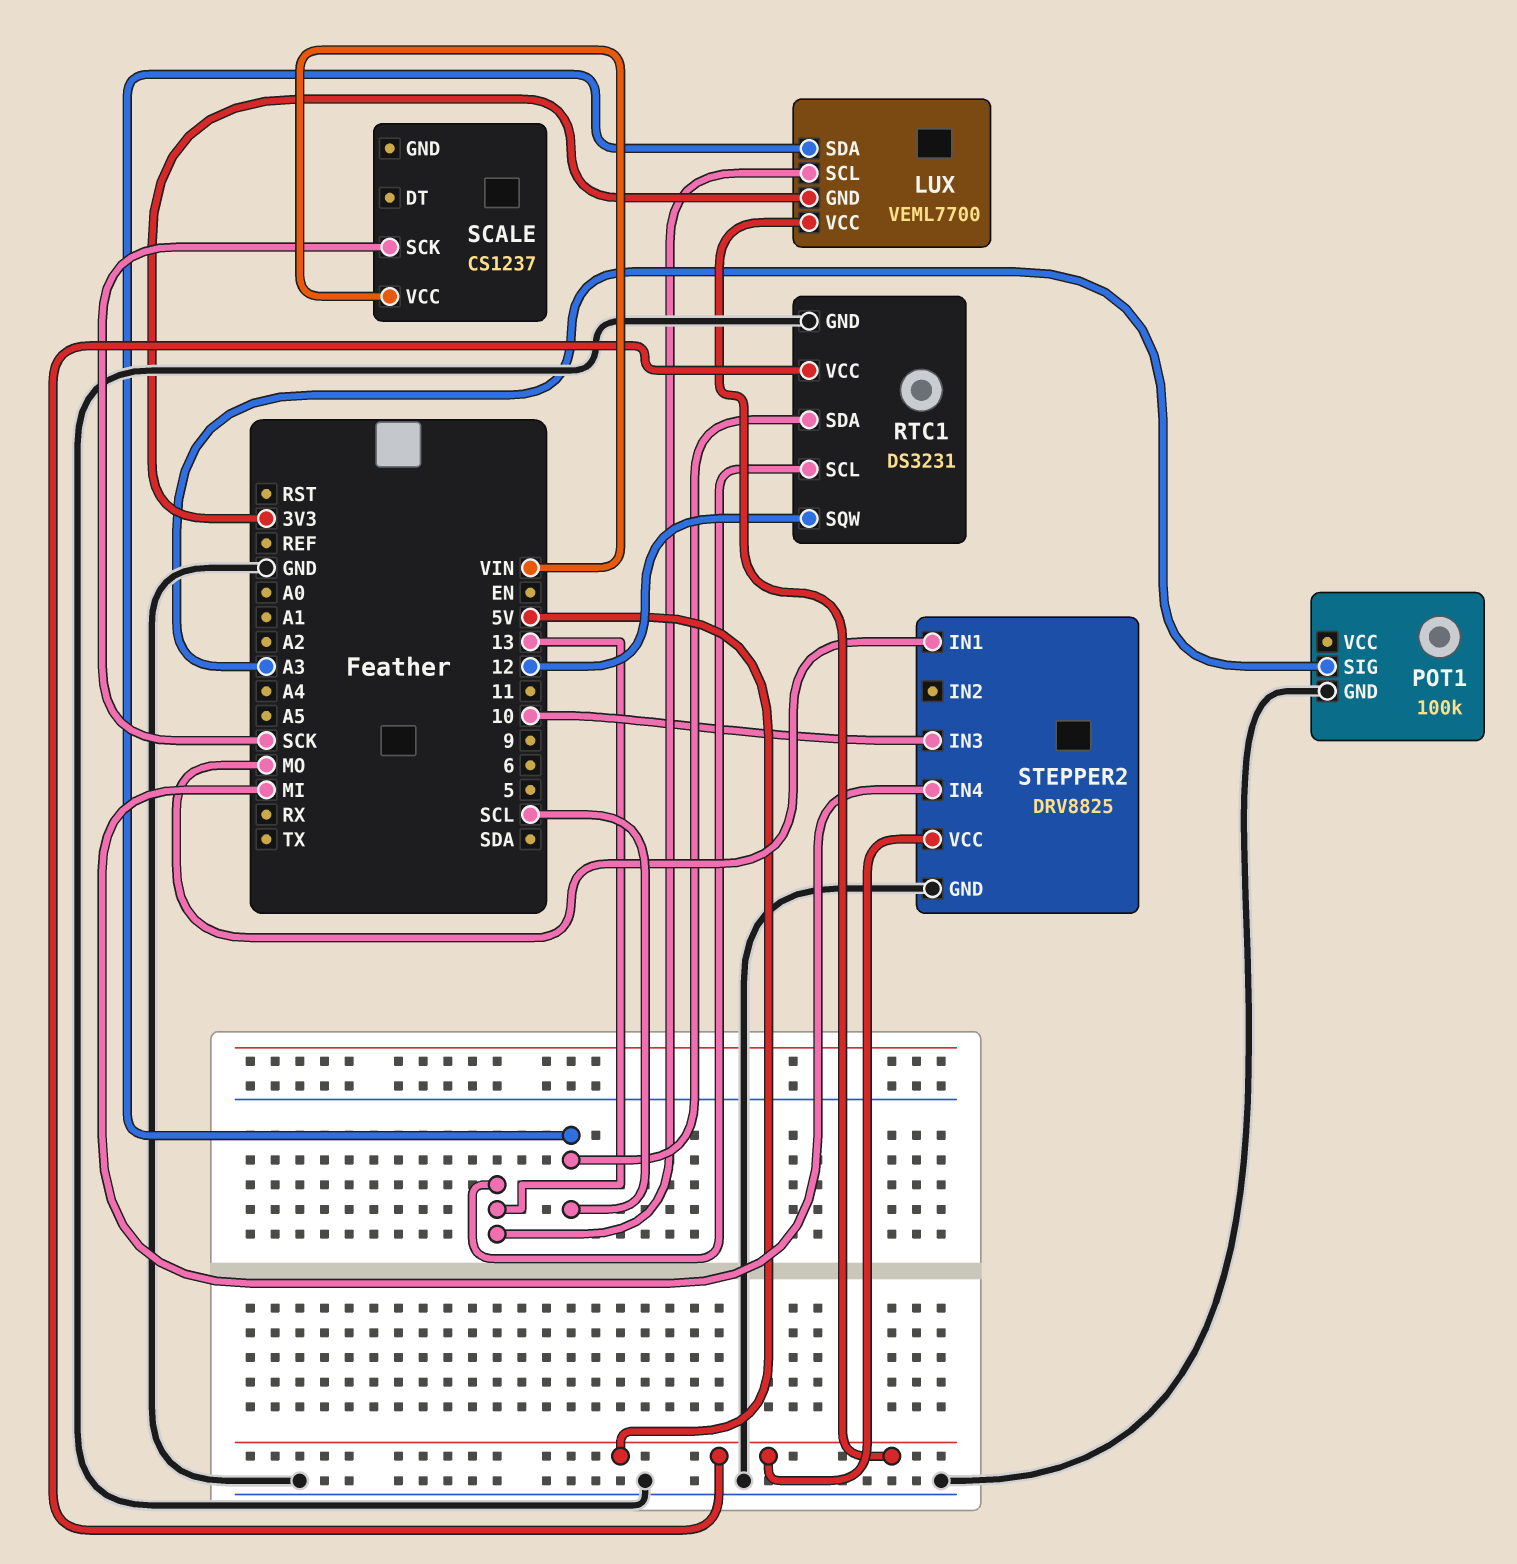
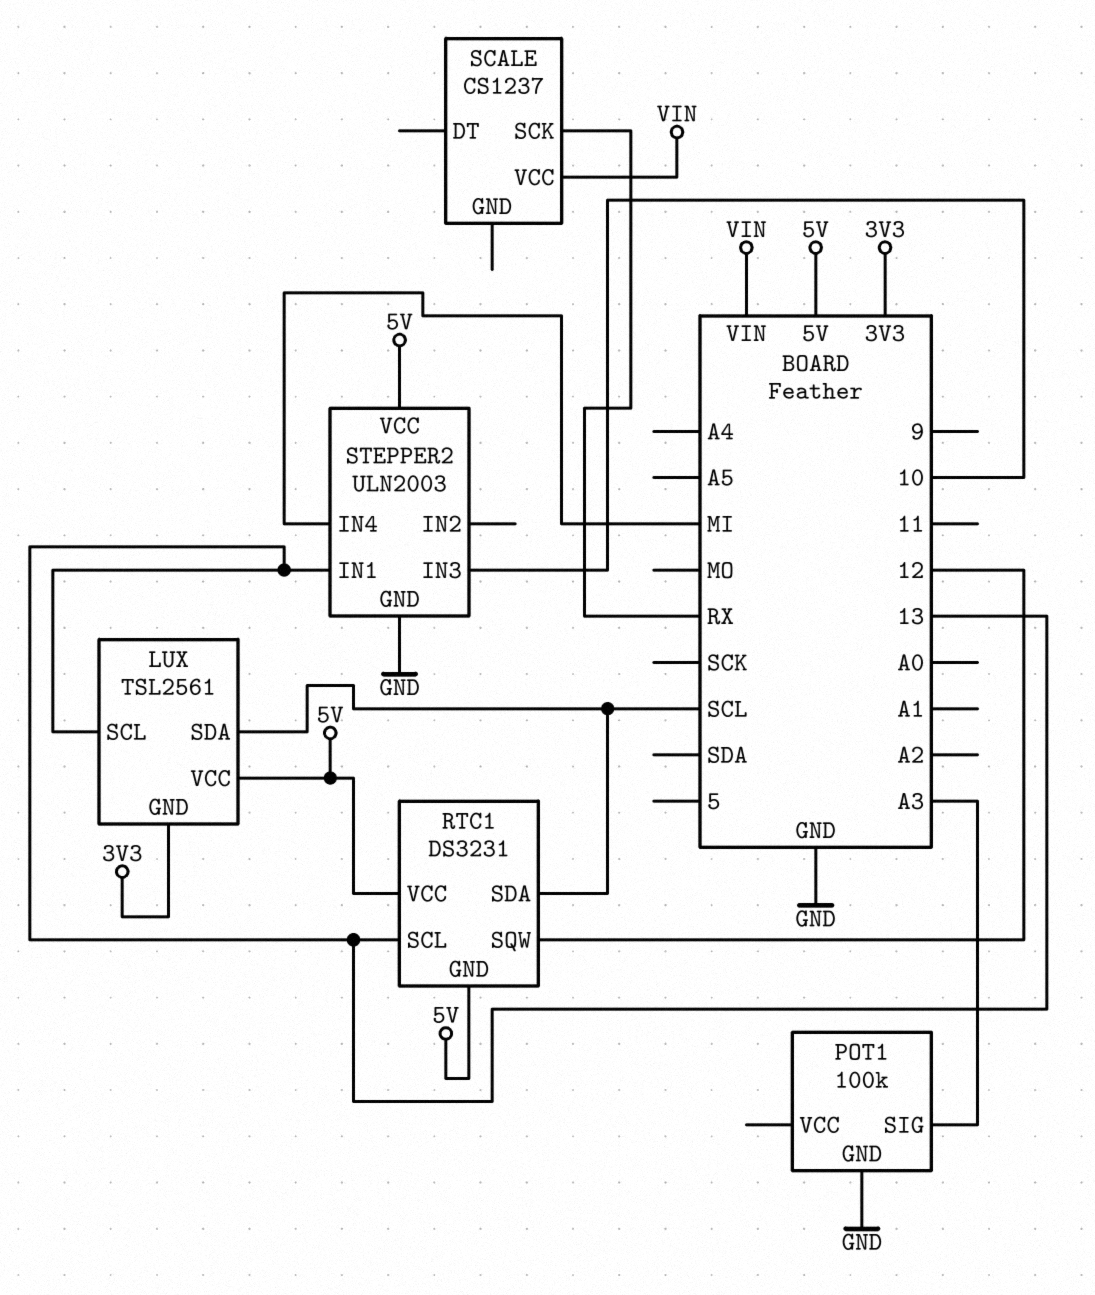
LUX: VEML7700 -> TSL2561
RTC1 pin GND: GND -> 5V
SCALE pin SCK: SCK -> RX
STEPPER2: DRV8825 -> ULN2003
STEPPER2 pin IN1: MO -> 13

